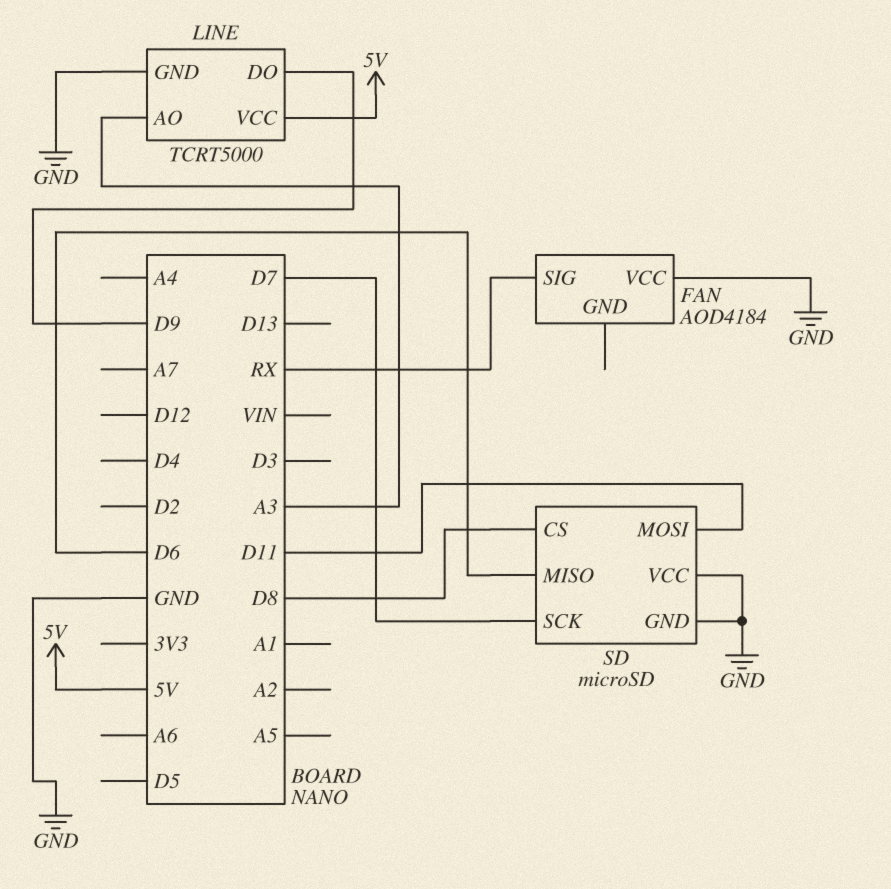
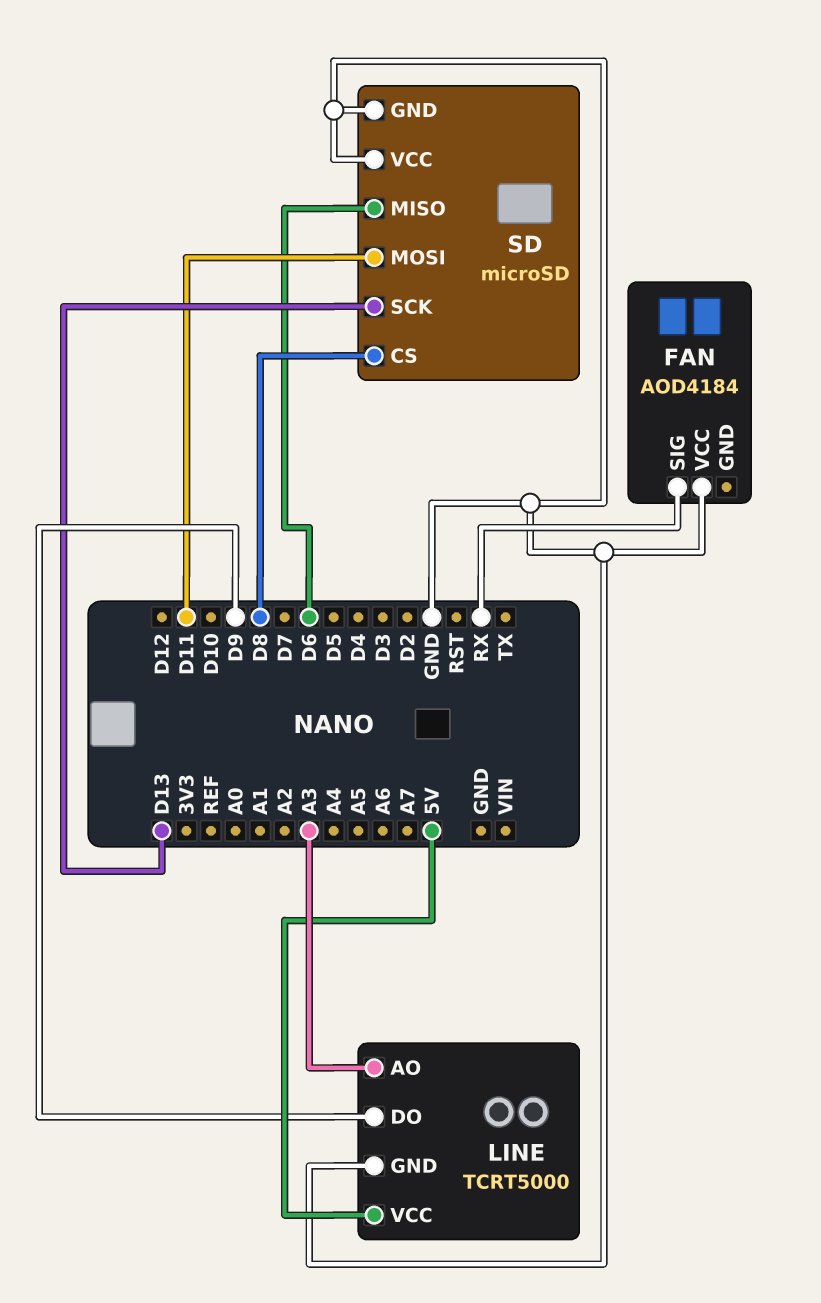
SD pin SCK: D7 -> D13

